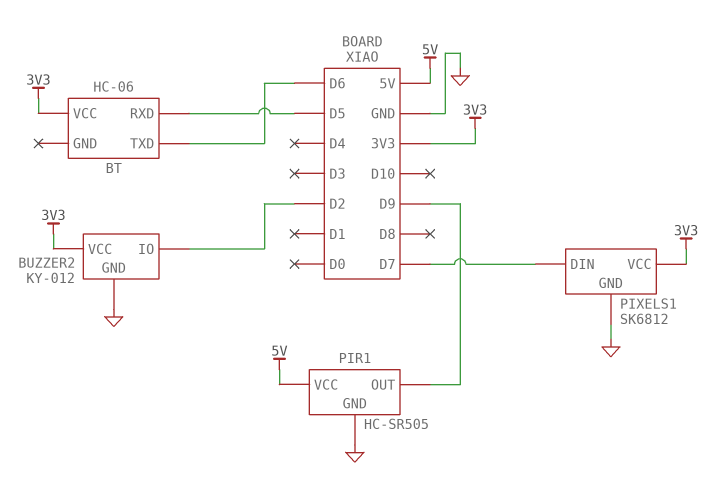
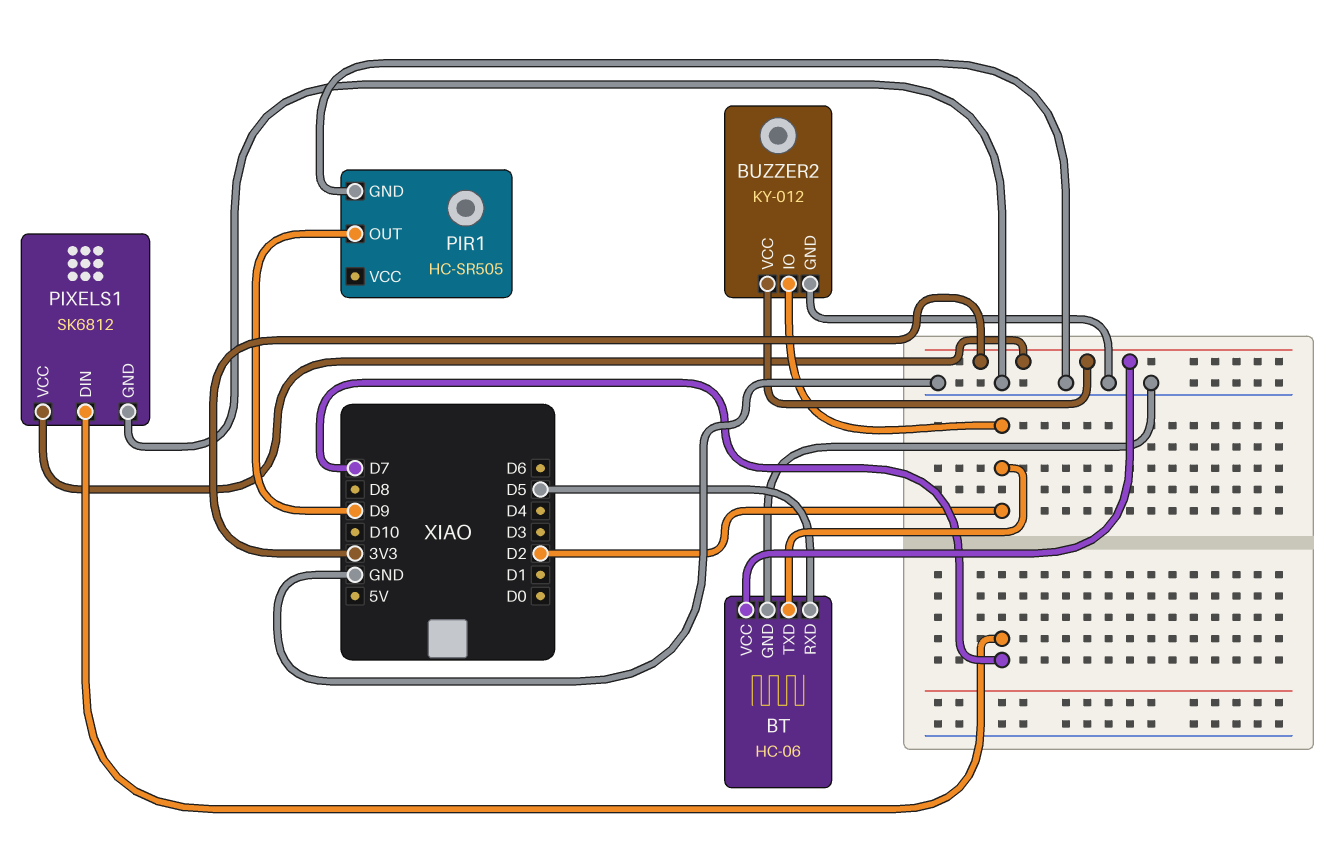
BT pin GND: none -> GND
BT pin TXD: D6 -> D2
PIR1 pin VCC: 5V -> none

